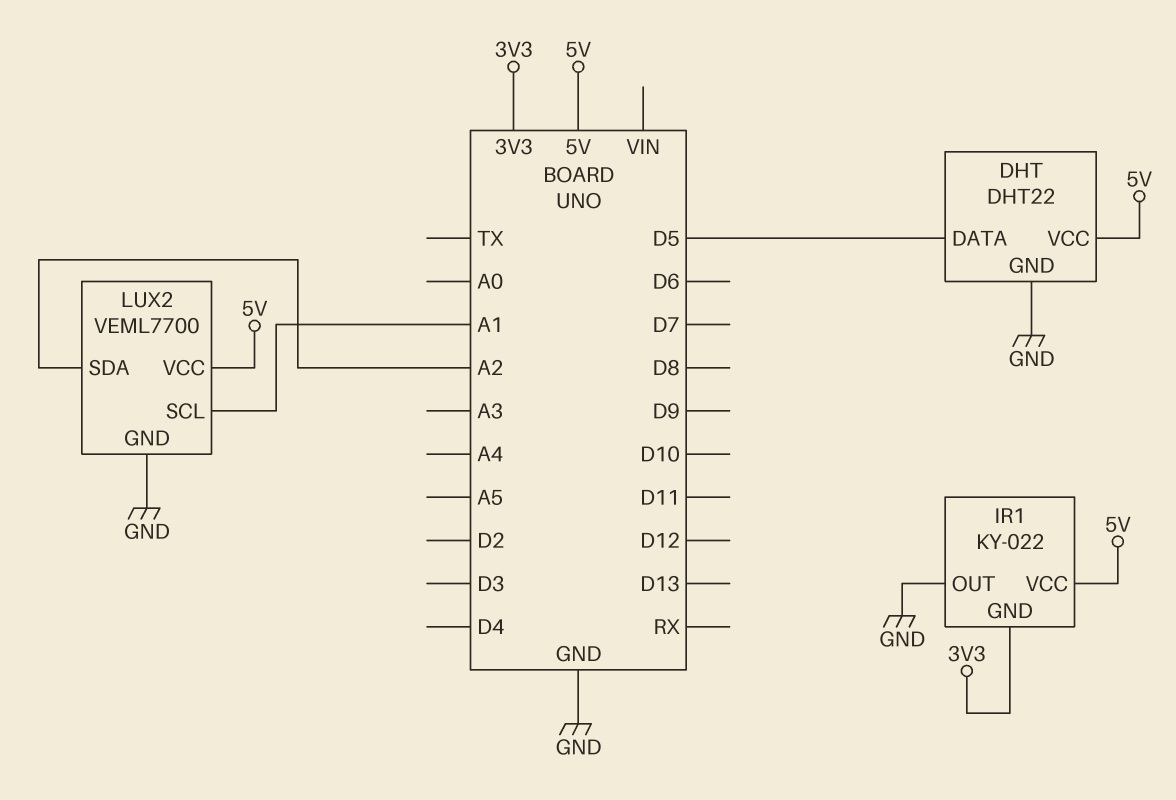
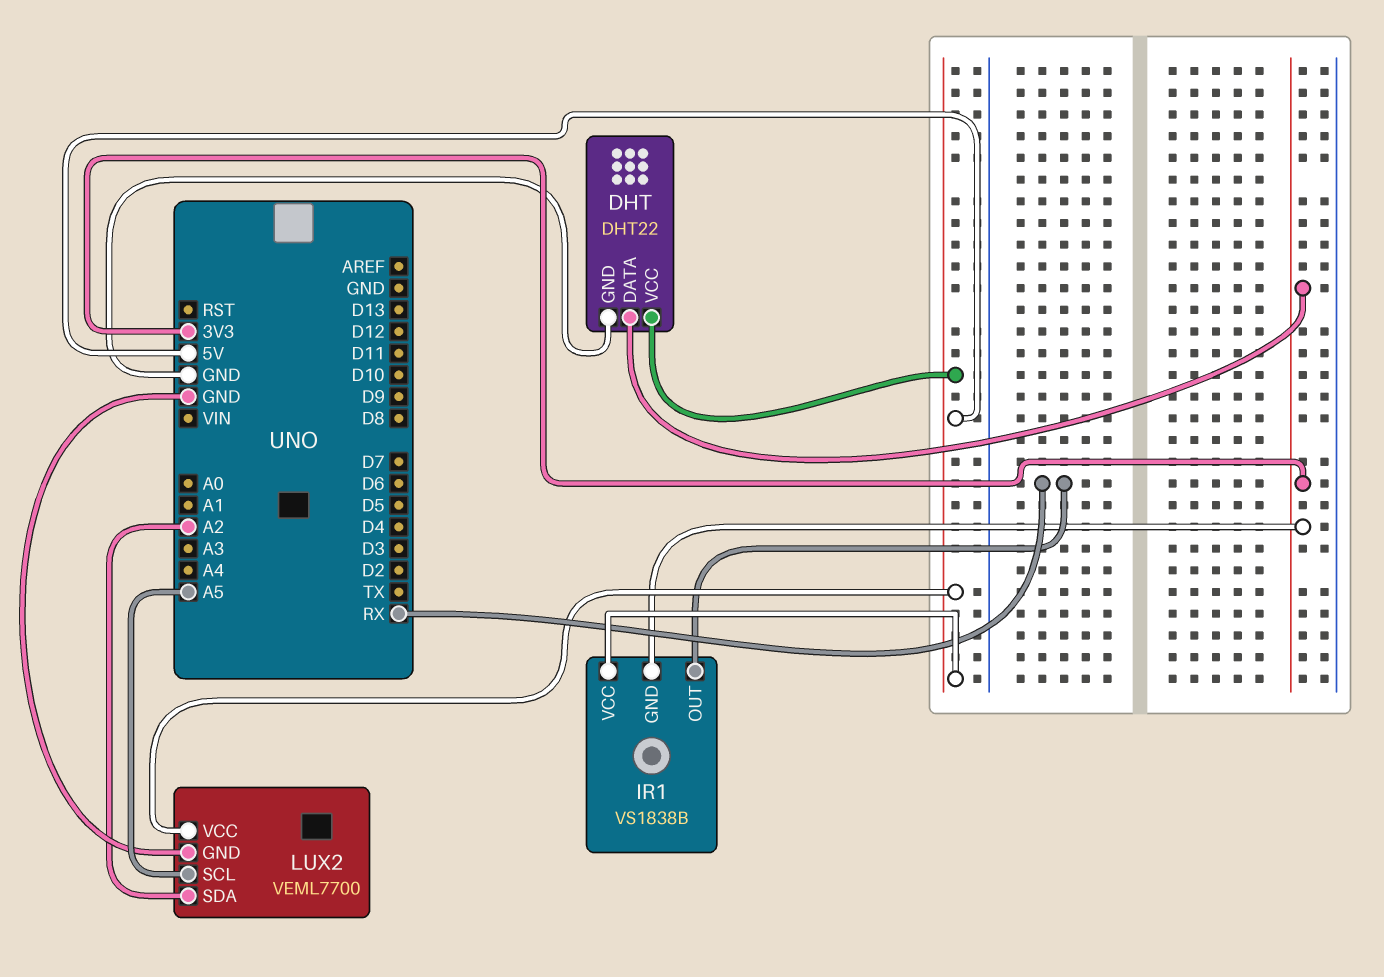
DHT pin DATA: D5 -> 3V3
IR1: KY-022 -> VS1838B
IR1 pin OUT: GND -> RX
LUX2 pin SCL: A1 -> A5

